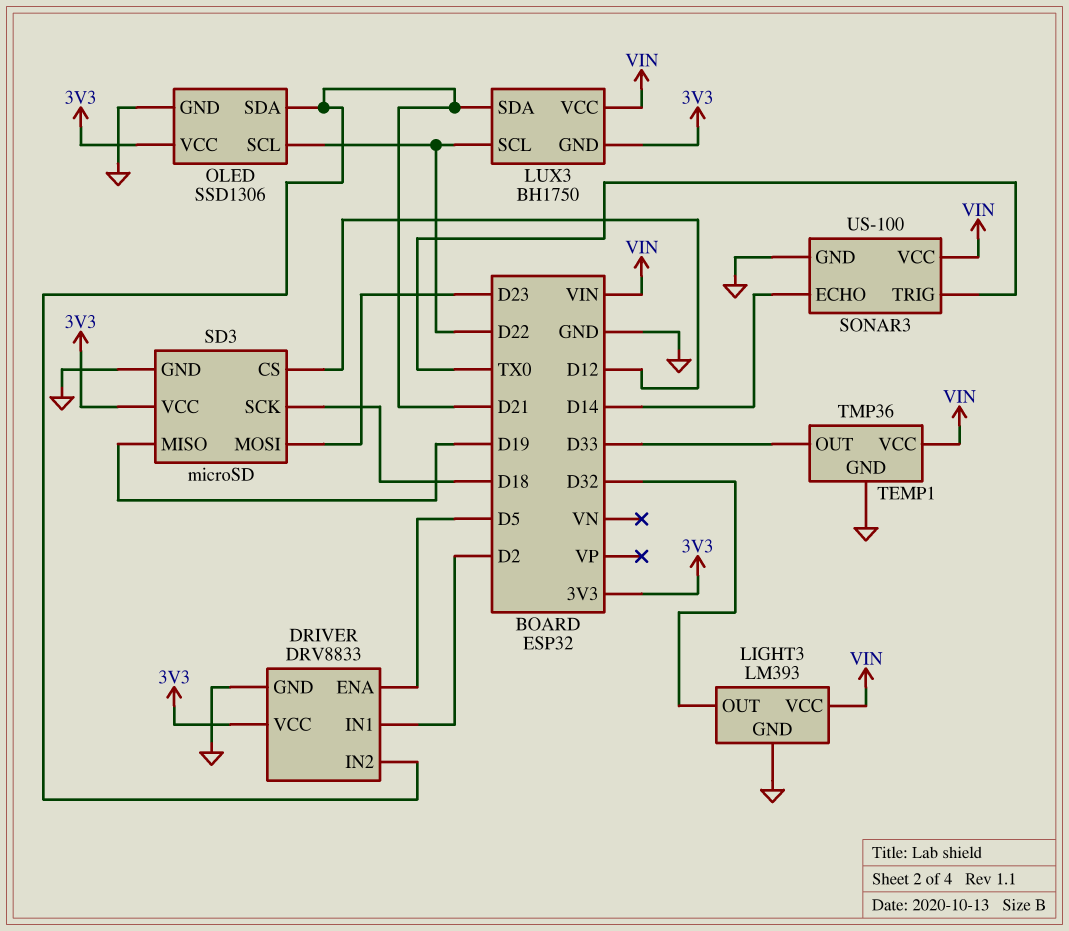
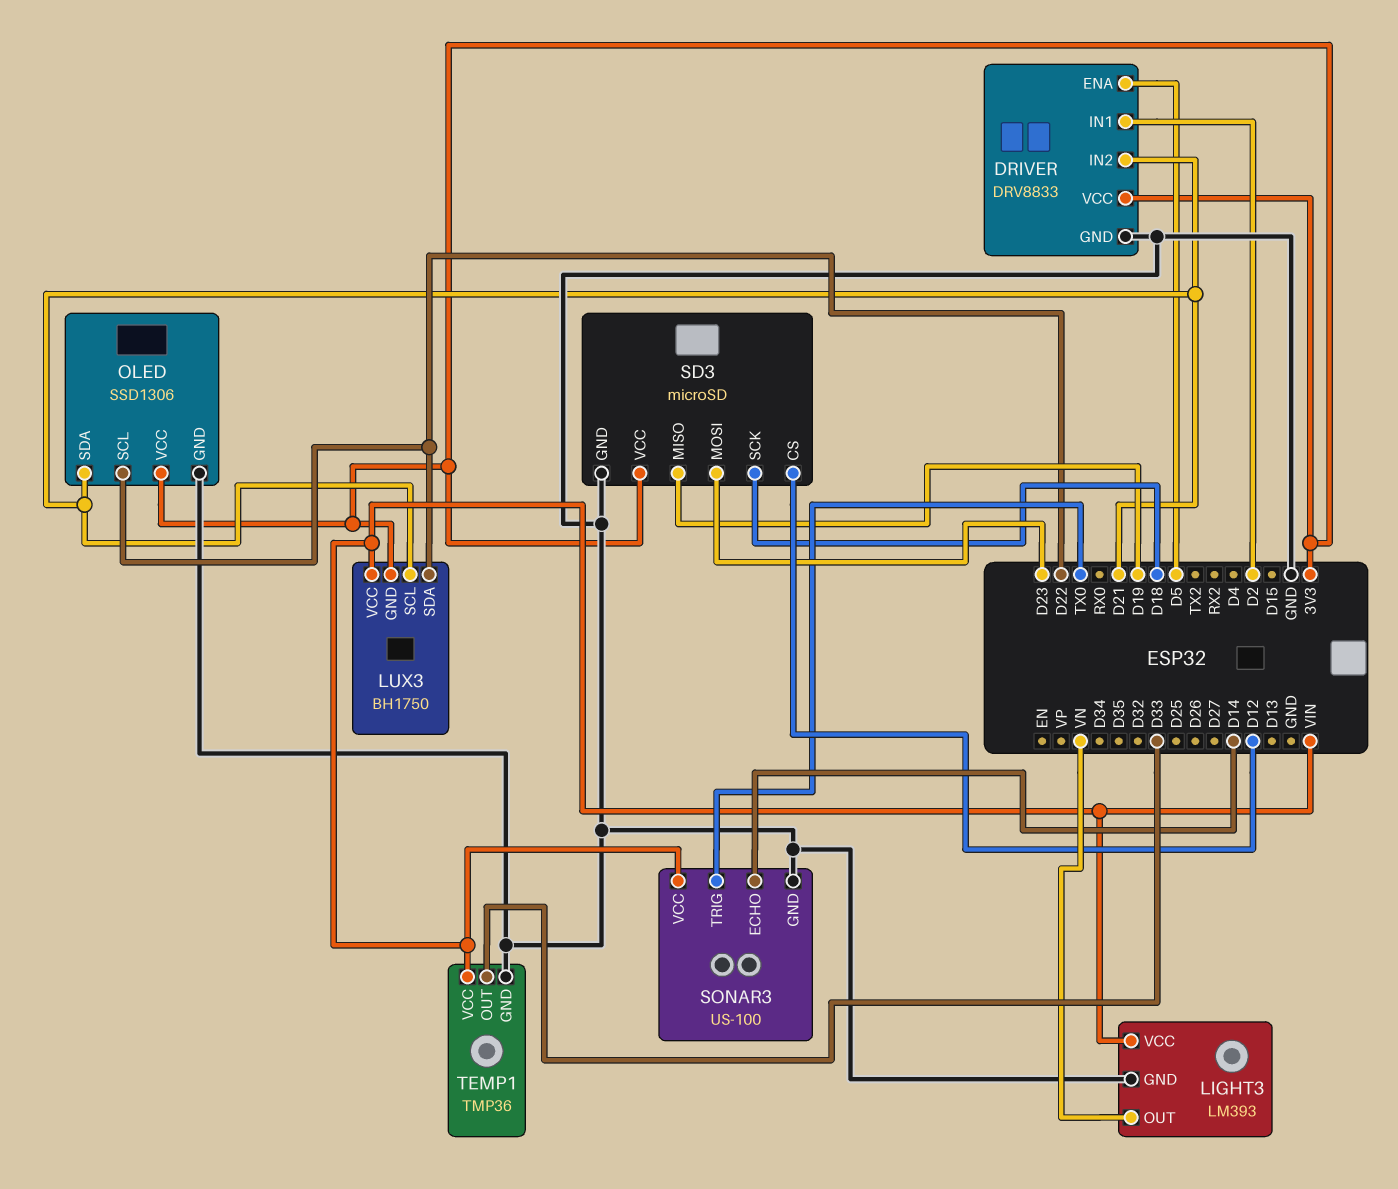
LIGHT3 pin OUT: D32 -> VN
LUX3 pin SCL: D22 -> D21
LUX3 pin SDA: D21 -> D22

